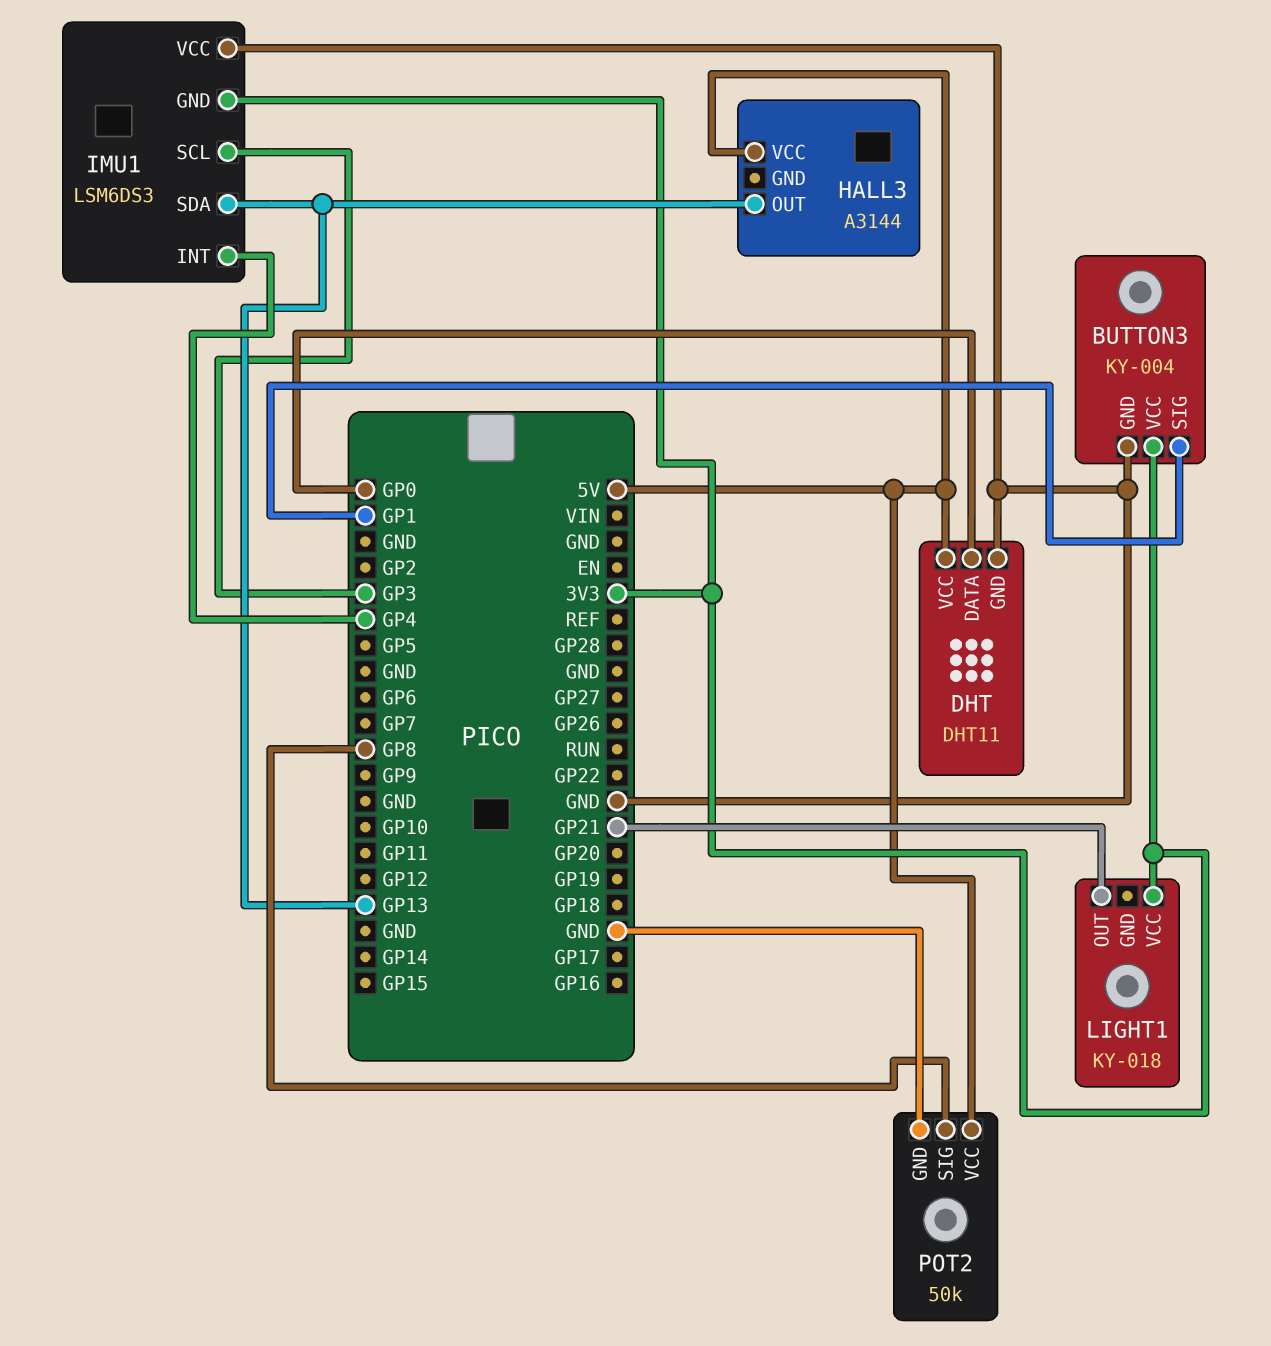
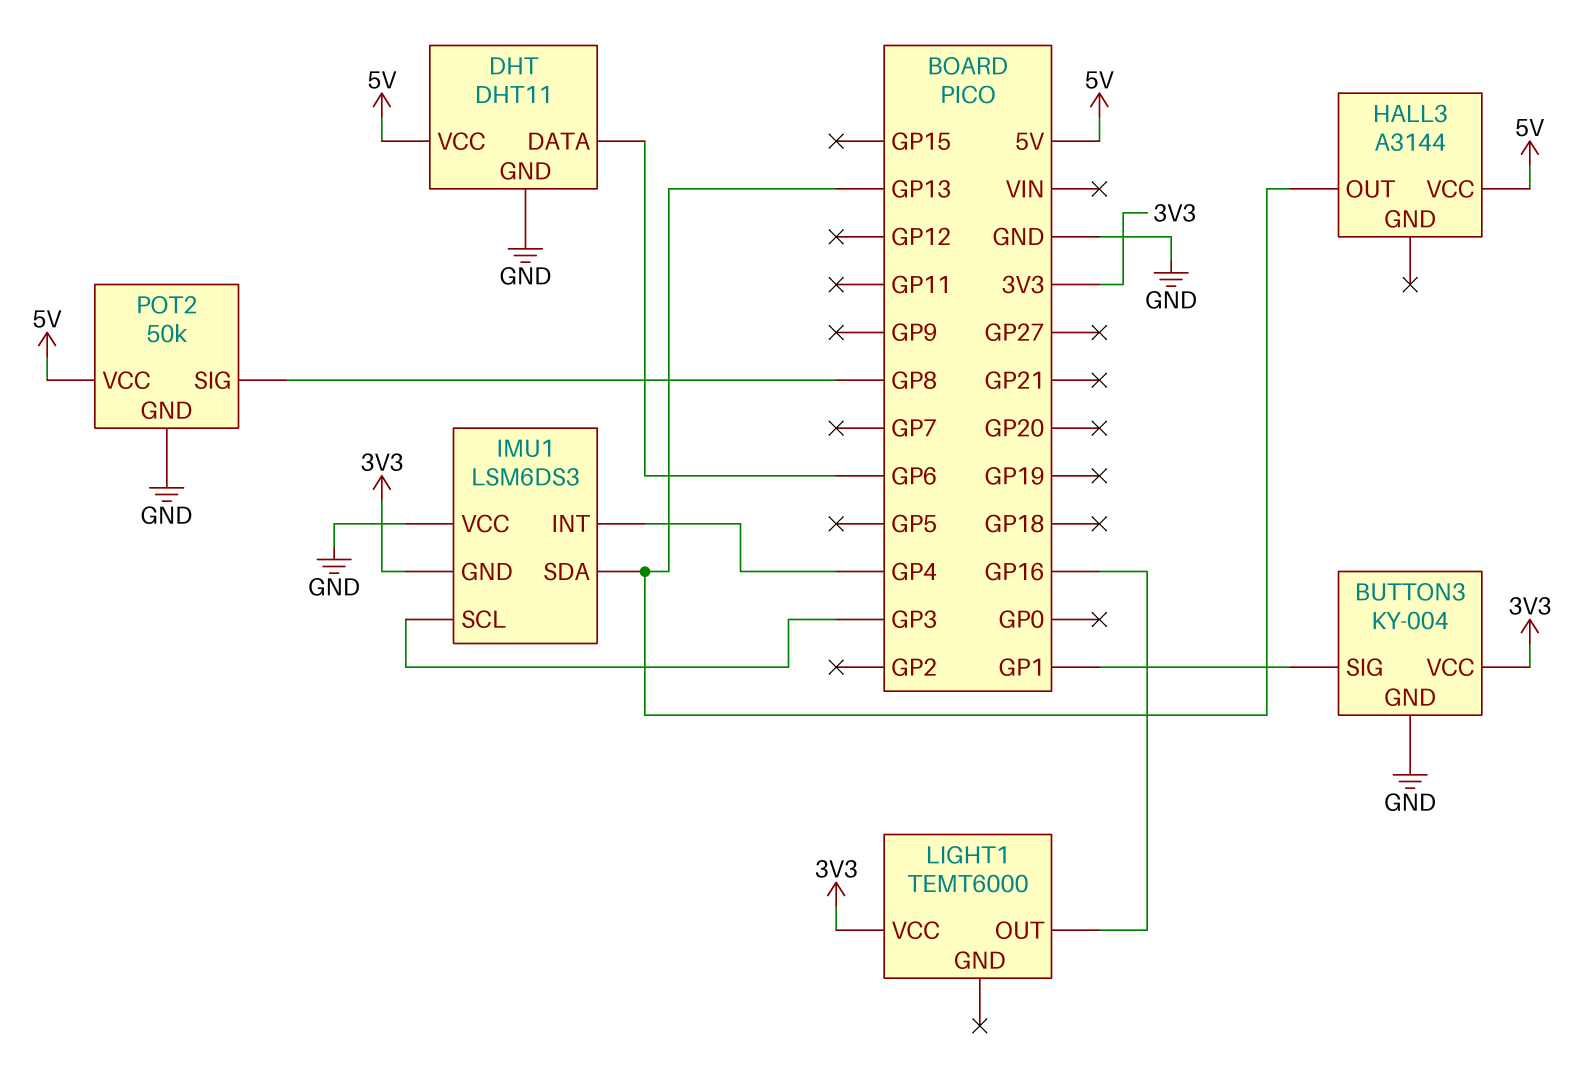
DHT pin DATA: GP0 -> GP6
LIGHT1: KY-018 -> TEMT6000
LIGHT1 pin OUT: GP21 -> GP16

